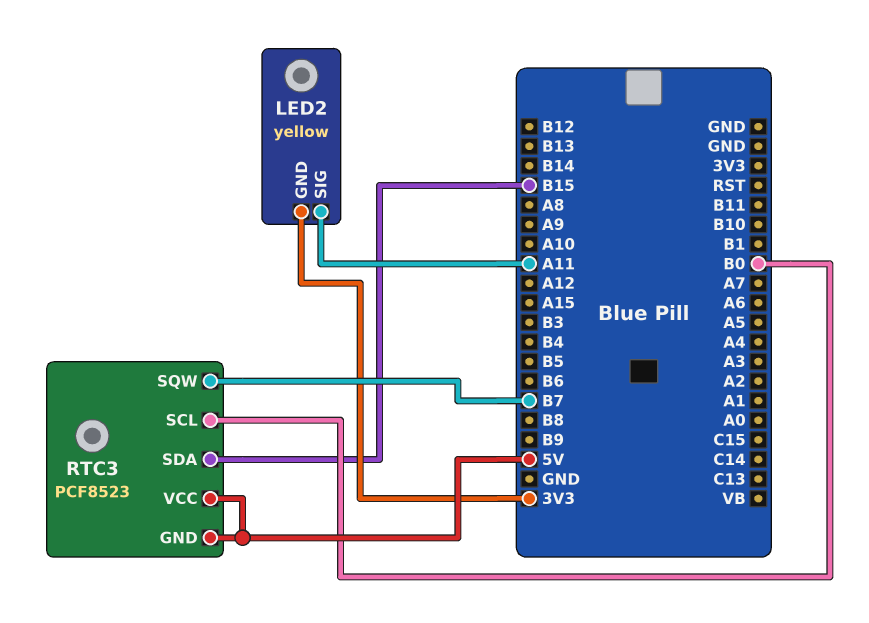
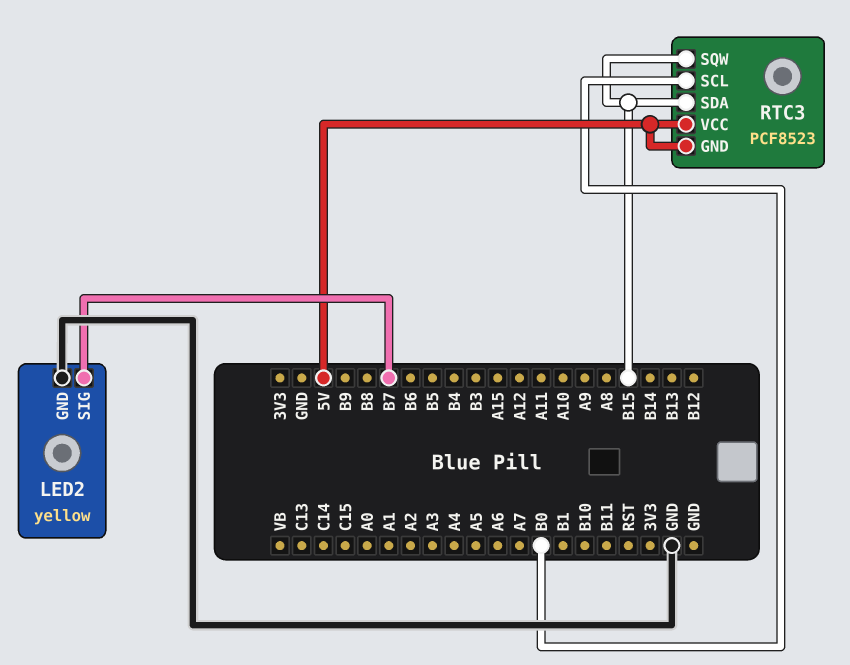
LED2 pin GND: 3V3 -> GND
LED2 pin SIG: A11 -> B7
RTC3 pin SQW: B7 -> B15

